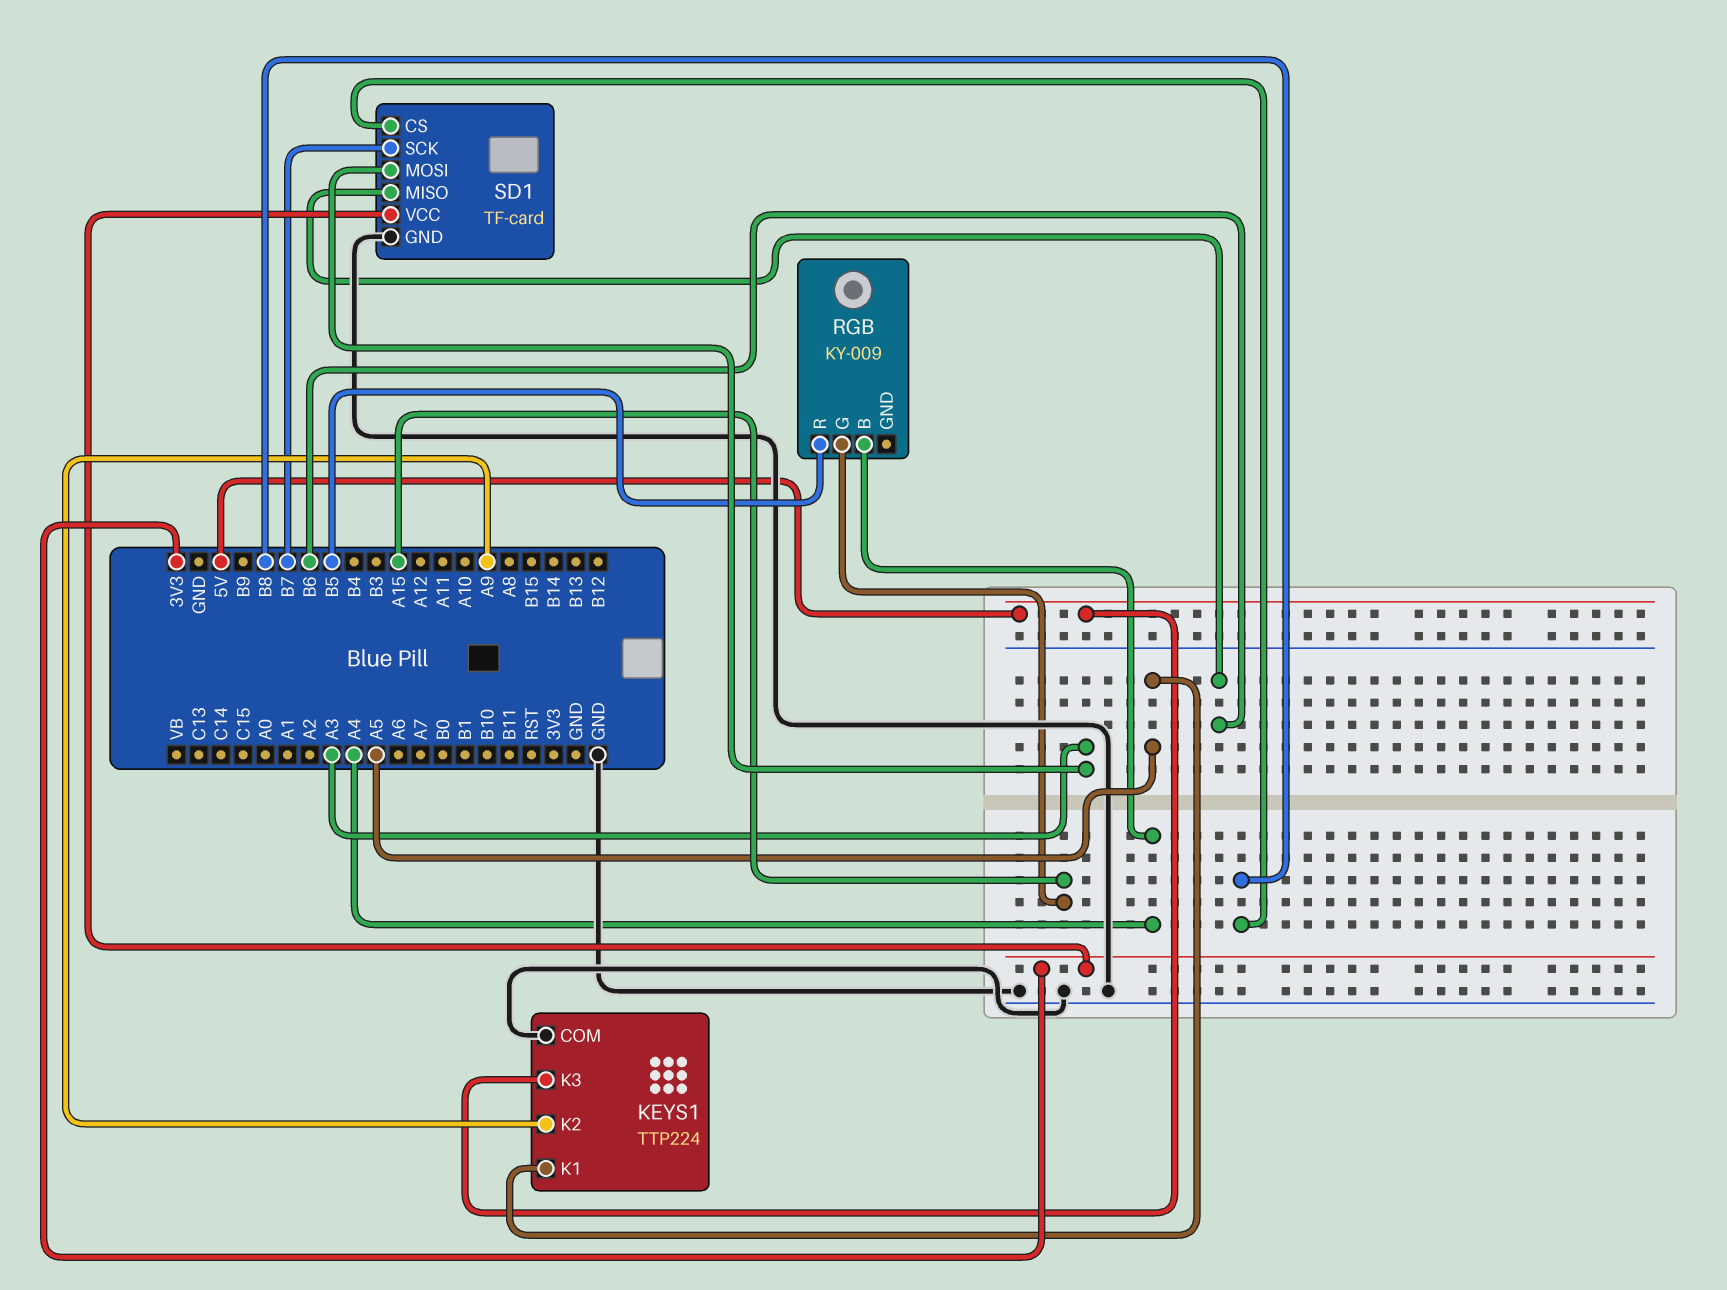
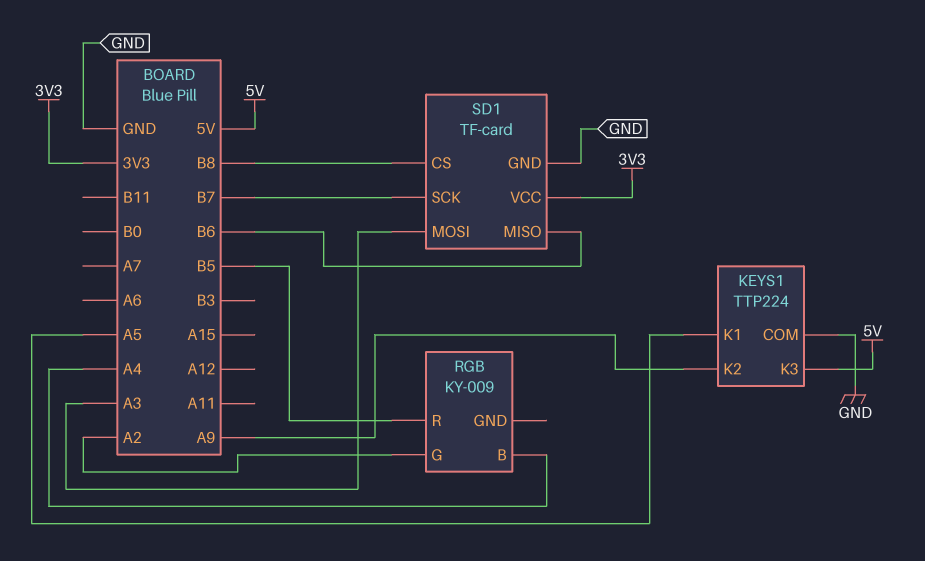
RGB pin G: A15 -> A2

